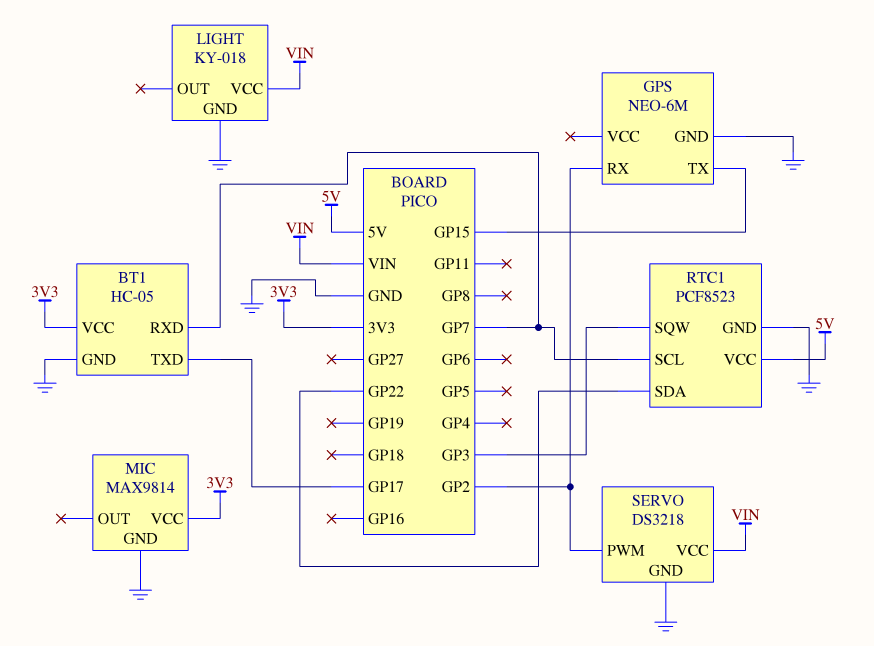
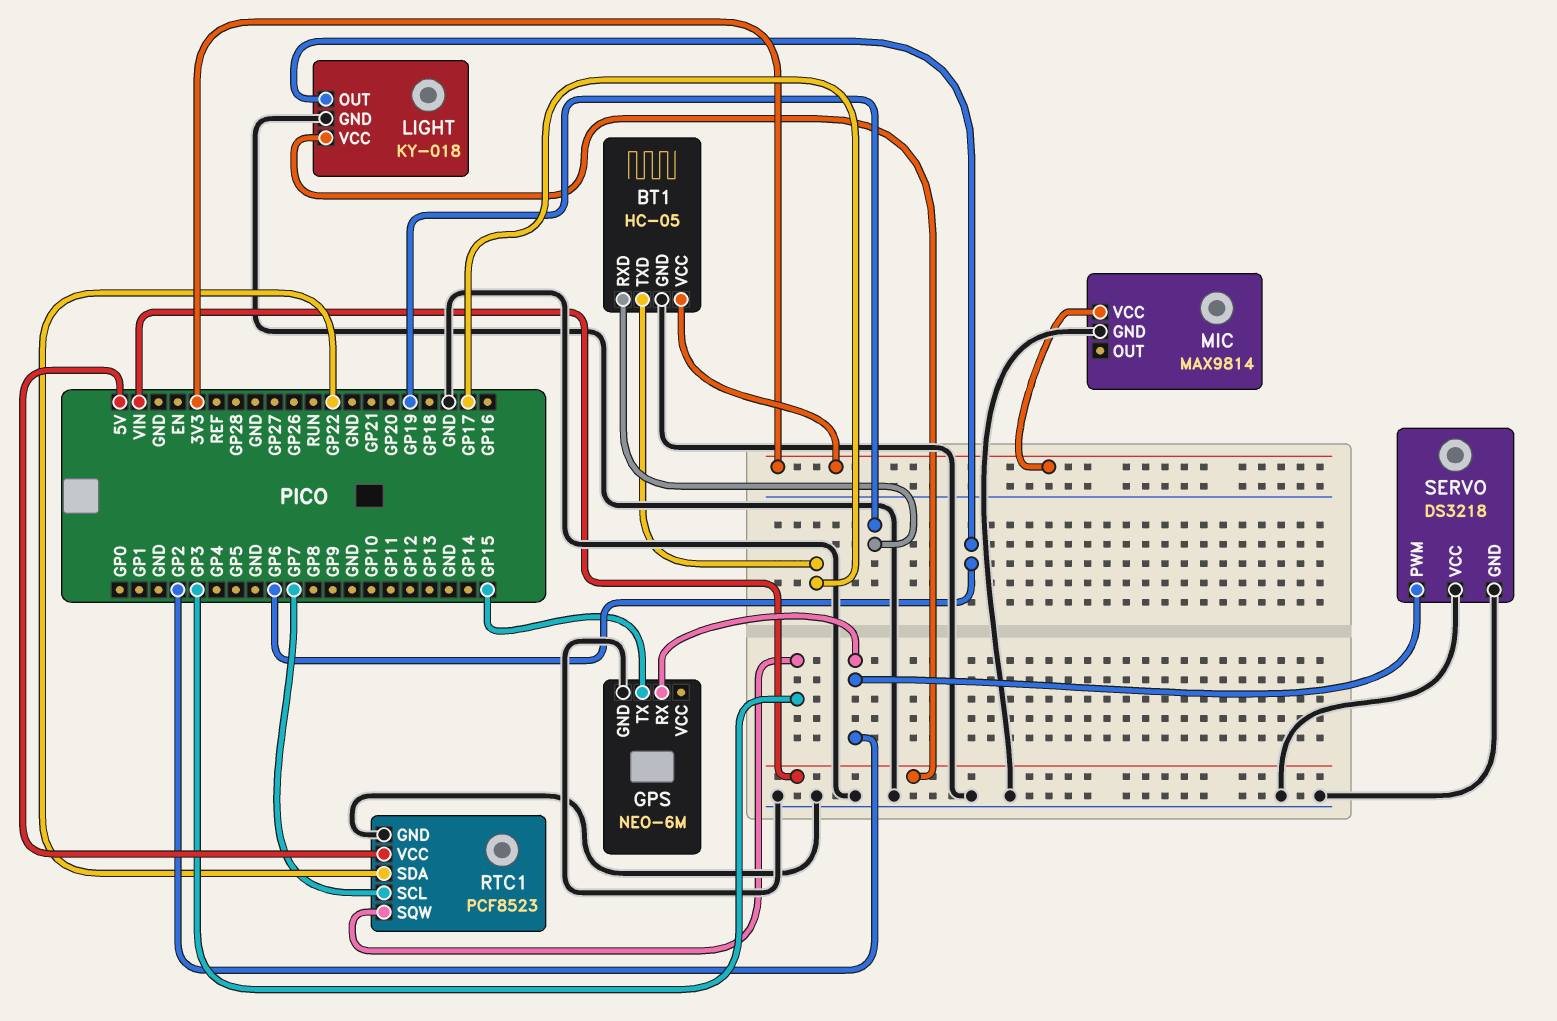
BT1 pin RXD: GP7 -> GP19
LIGHT pin OUT: none -> GP6
SERVO pin VCC: VIN -> GND

